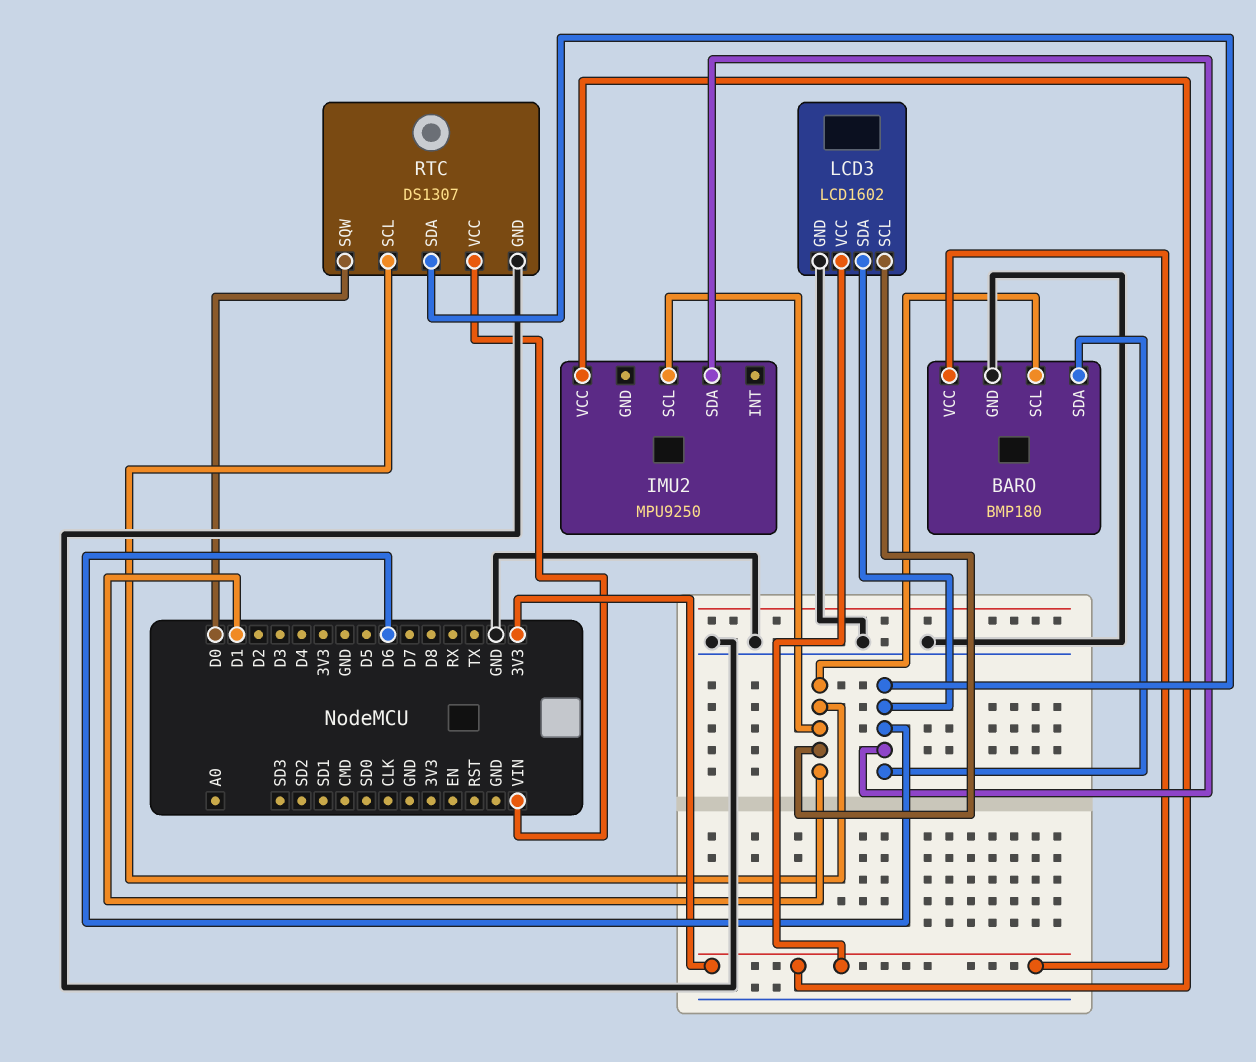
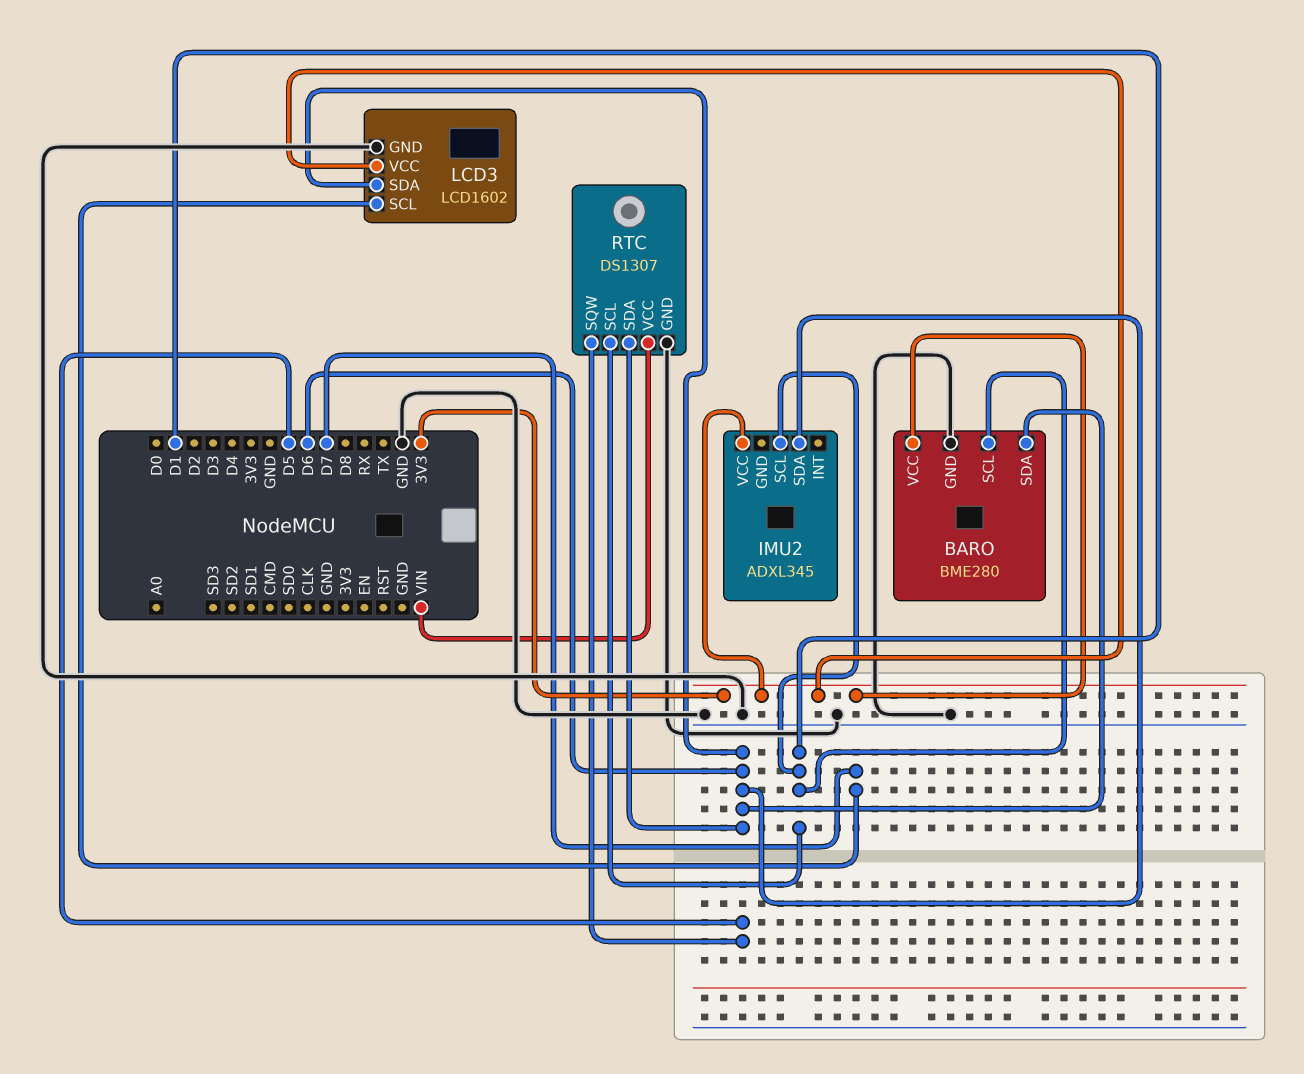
BARO: BMP180 -> BME280
IMU2: MPU9250 -> ADXL345
LCD3 pin SCL: D1 -> D7
RTC pin SQW: D0 -> D5

